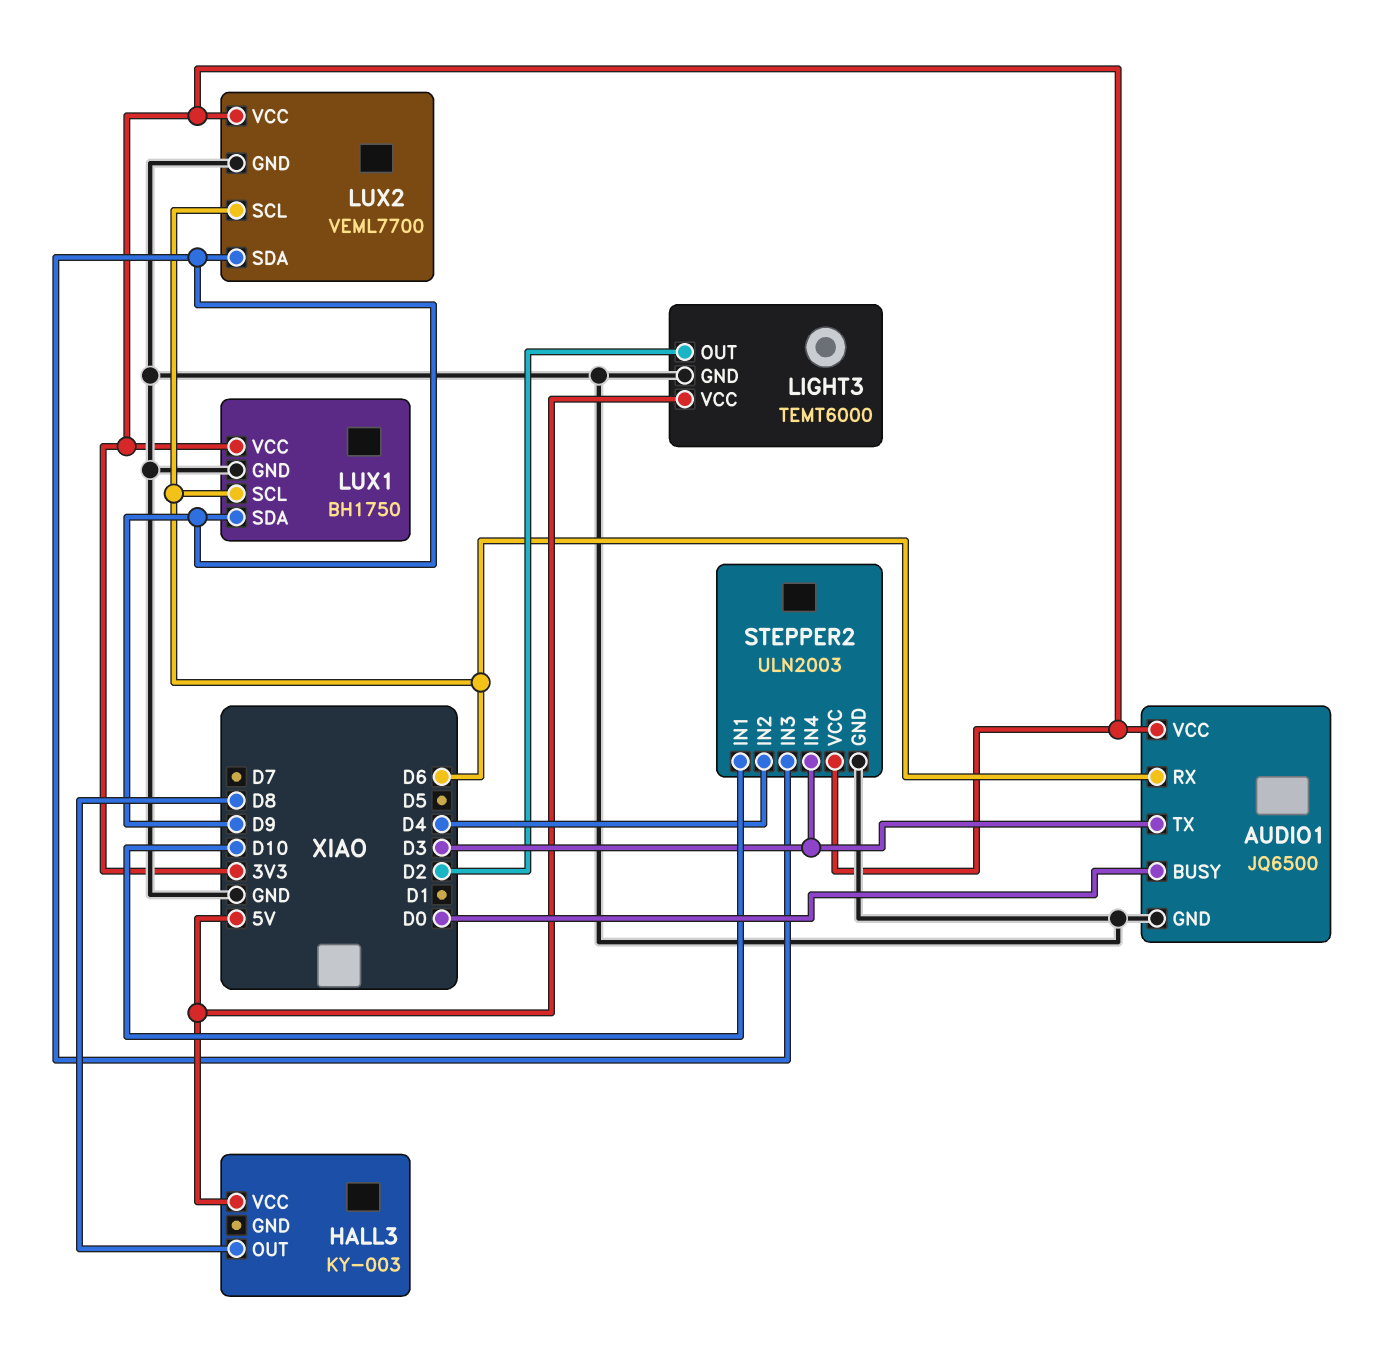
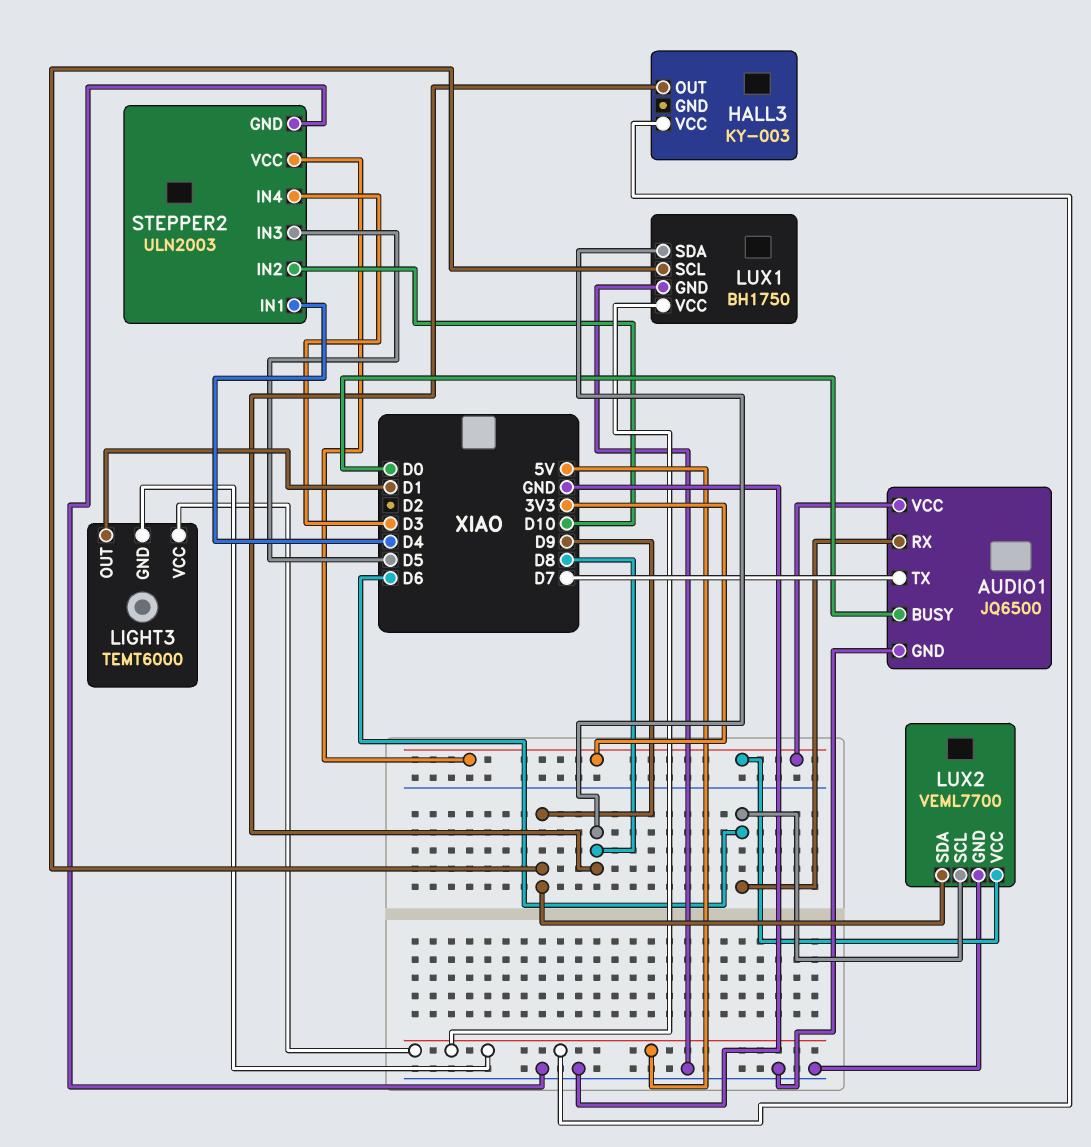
AUDIO1 pin TX: D3 -> D7
LIGHT3 pin GND: GND -> 5V
LIGHT3 pin OUT: D2 -> D1
LUX1 pin SCL: D6 -> D9
LUX1 pin SDA: D9 -> D8
LUX1 pin VCC: 3V3 -> 5V
STEPPER2 pin IN1: D10 -> D4
STEPPER2 pin IN2: D4 -> D10
STEPPER2 pin IN3: D9 -> D5

